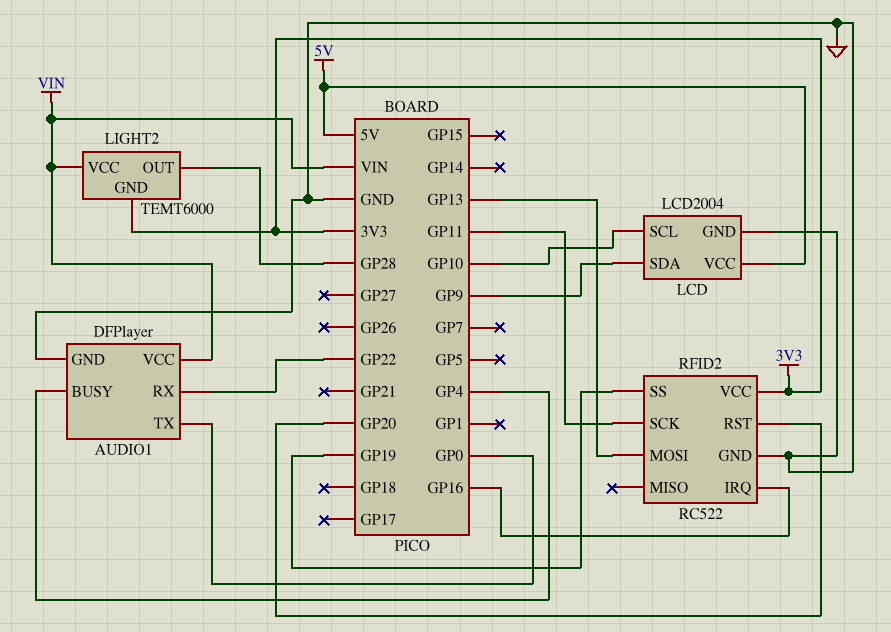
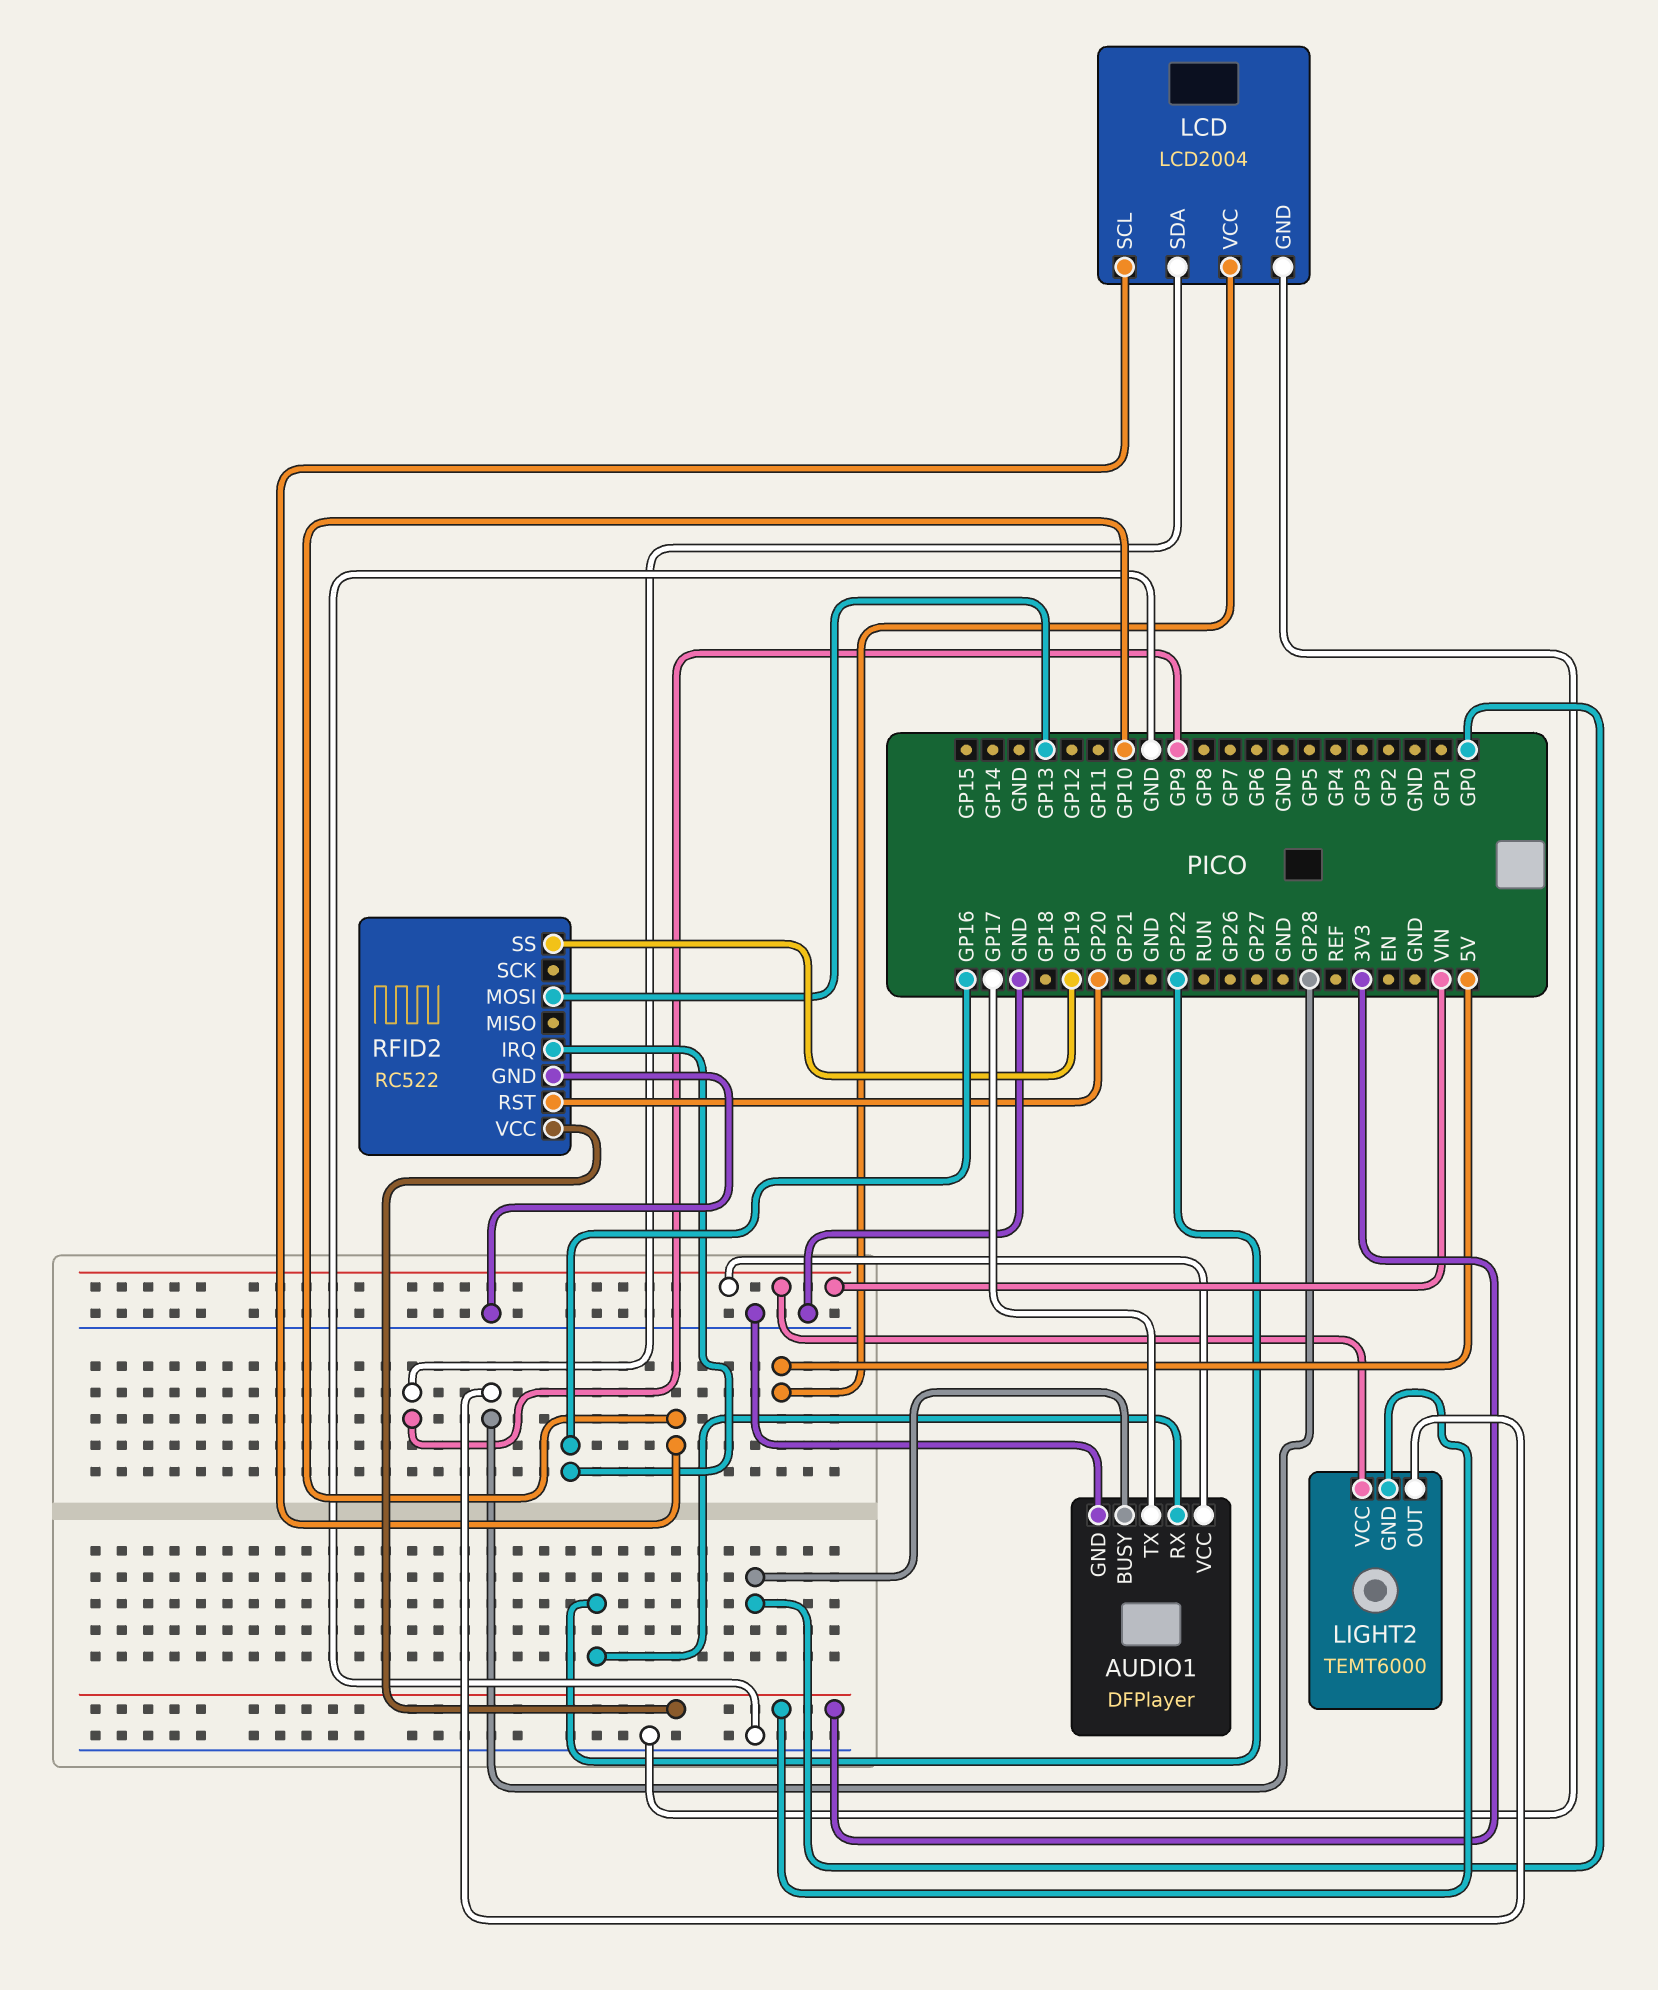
AUDIO1 pin BUSY: GP4 -> GP0
AUDIO1 pin TX: GP0 -> GP17
RFID2 pin SCK: GP11 -> none

